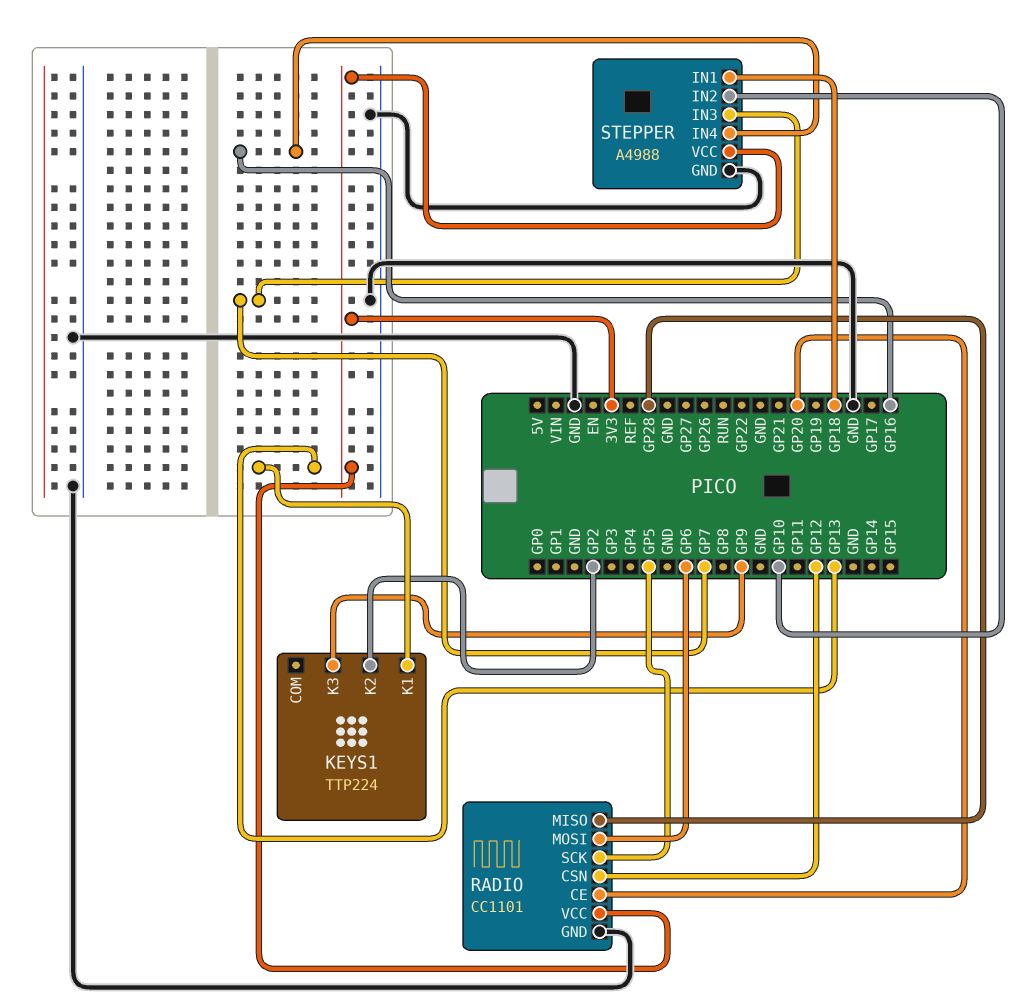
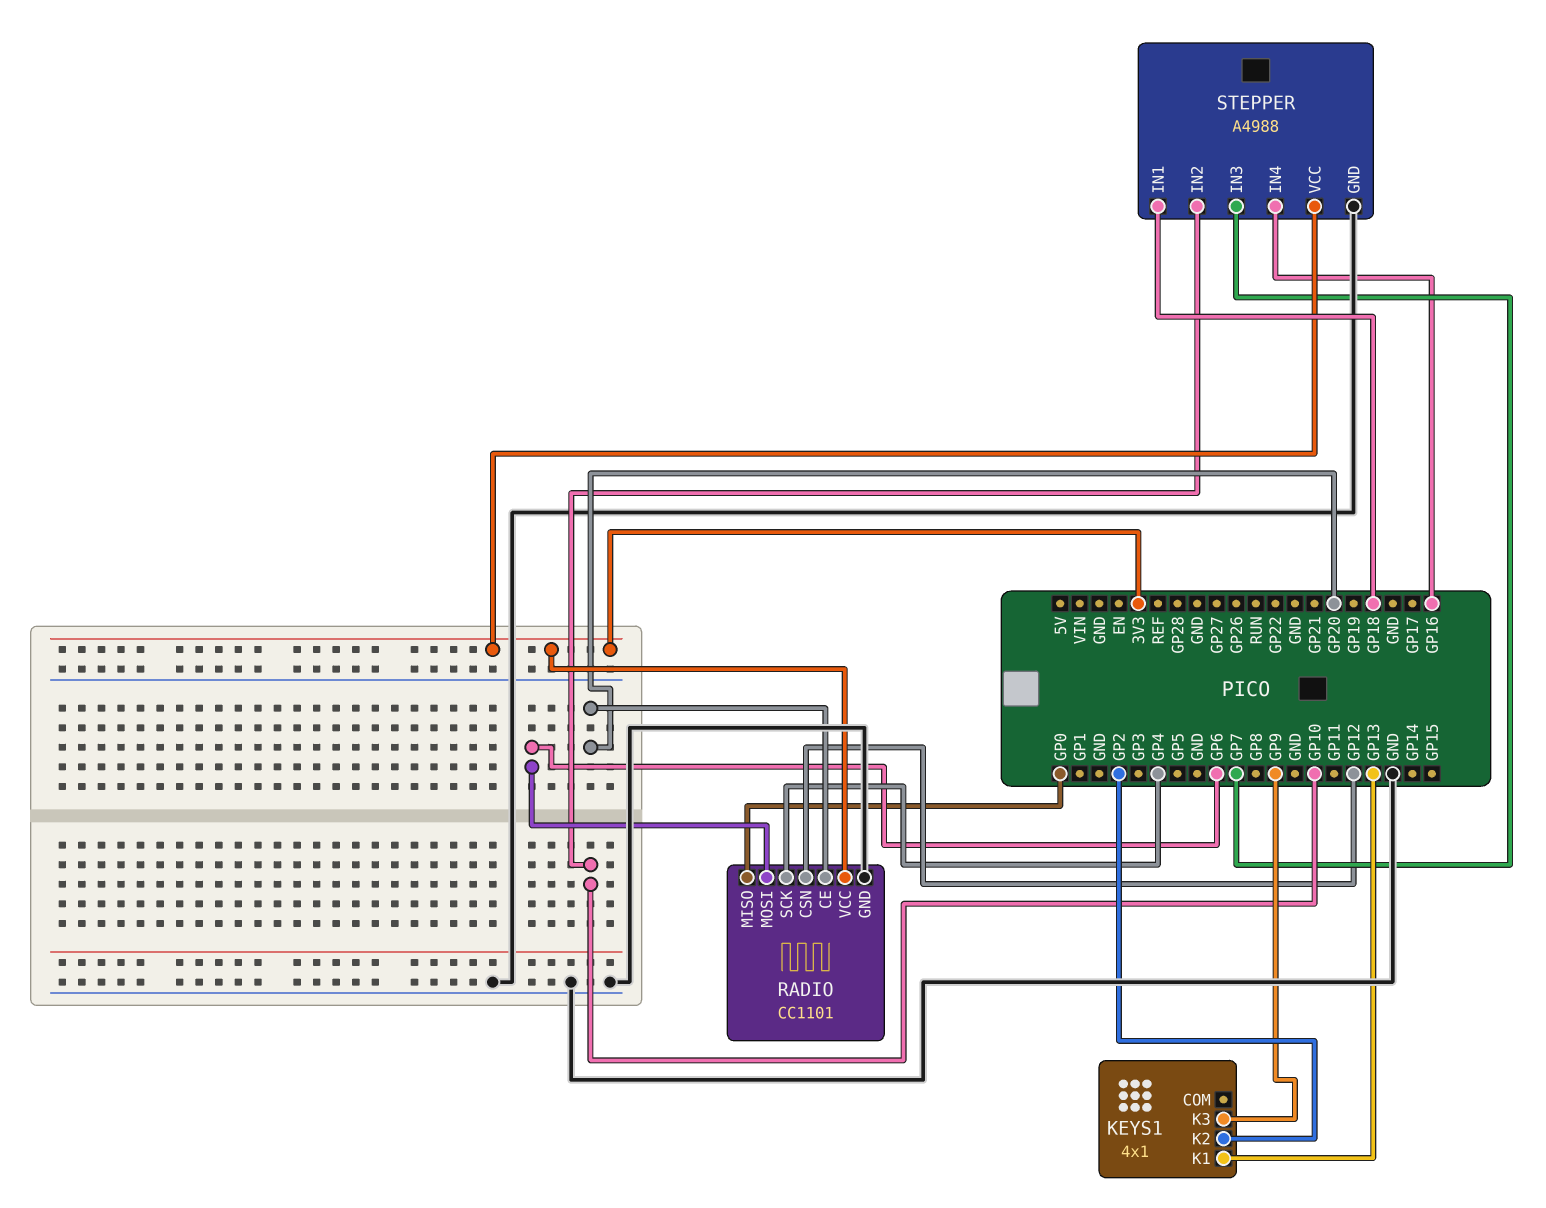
KEYS1: TTP224 -> 4x1
RADIO pin MISO: GP28 -> GP0
RADIO pin SCK: GP5 -> GP4

